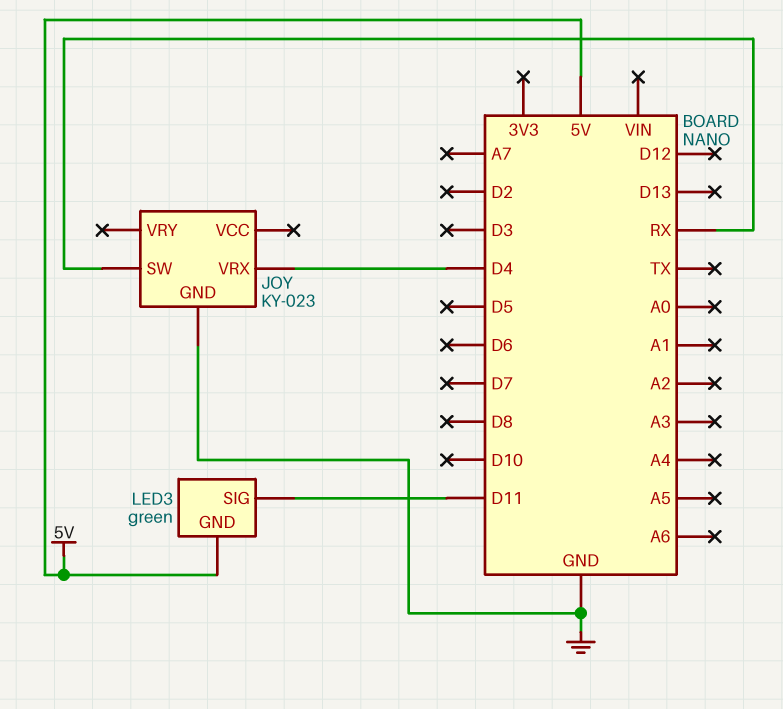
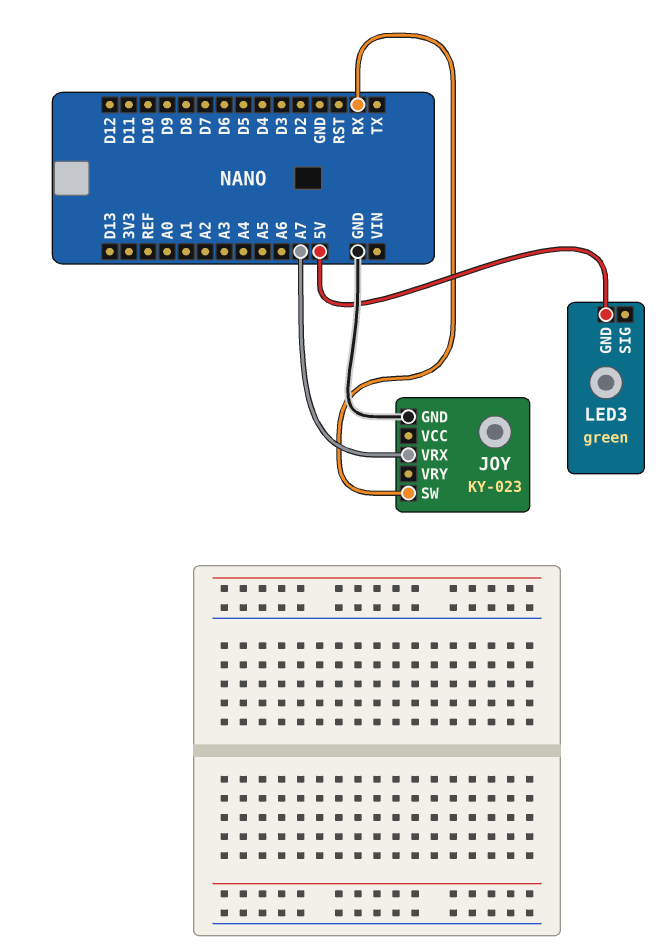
JOY pin VRX: D4 -> A7
LED3 pin SIG: D11 -> none

